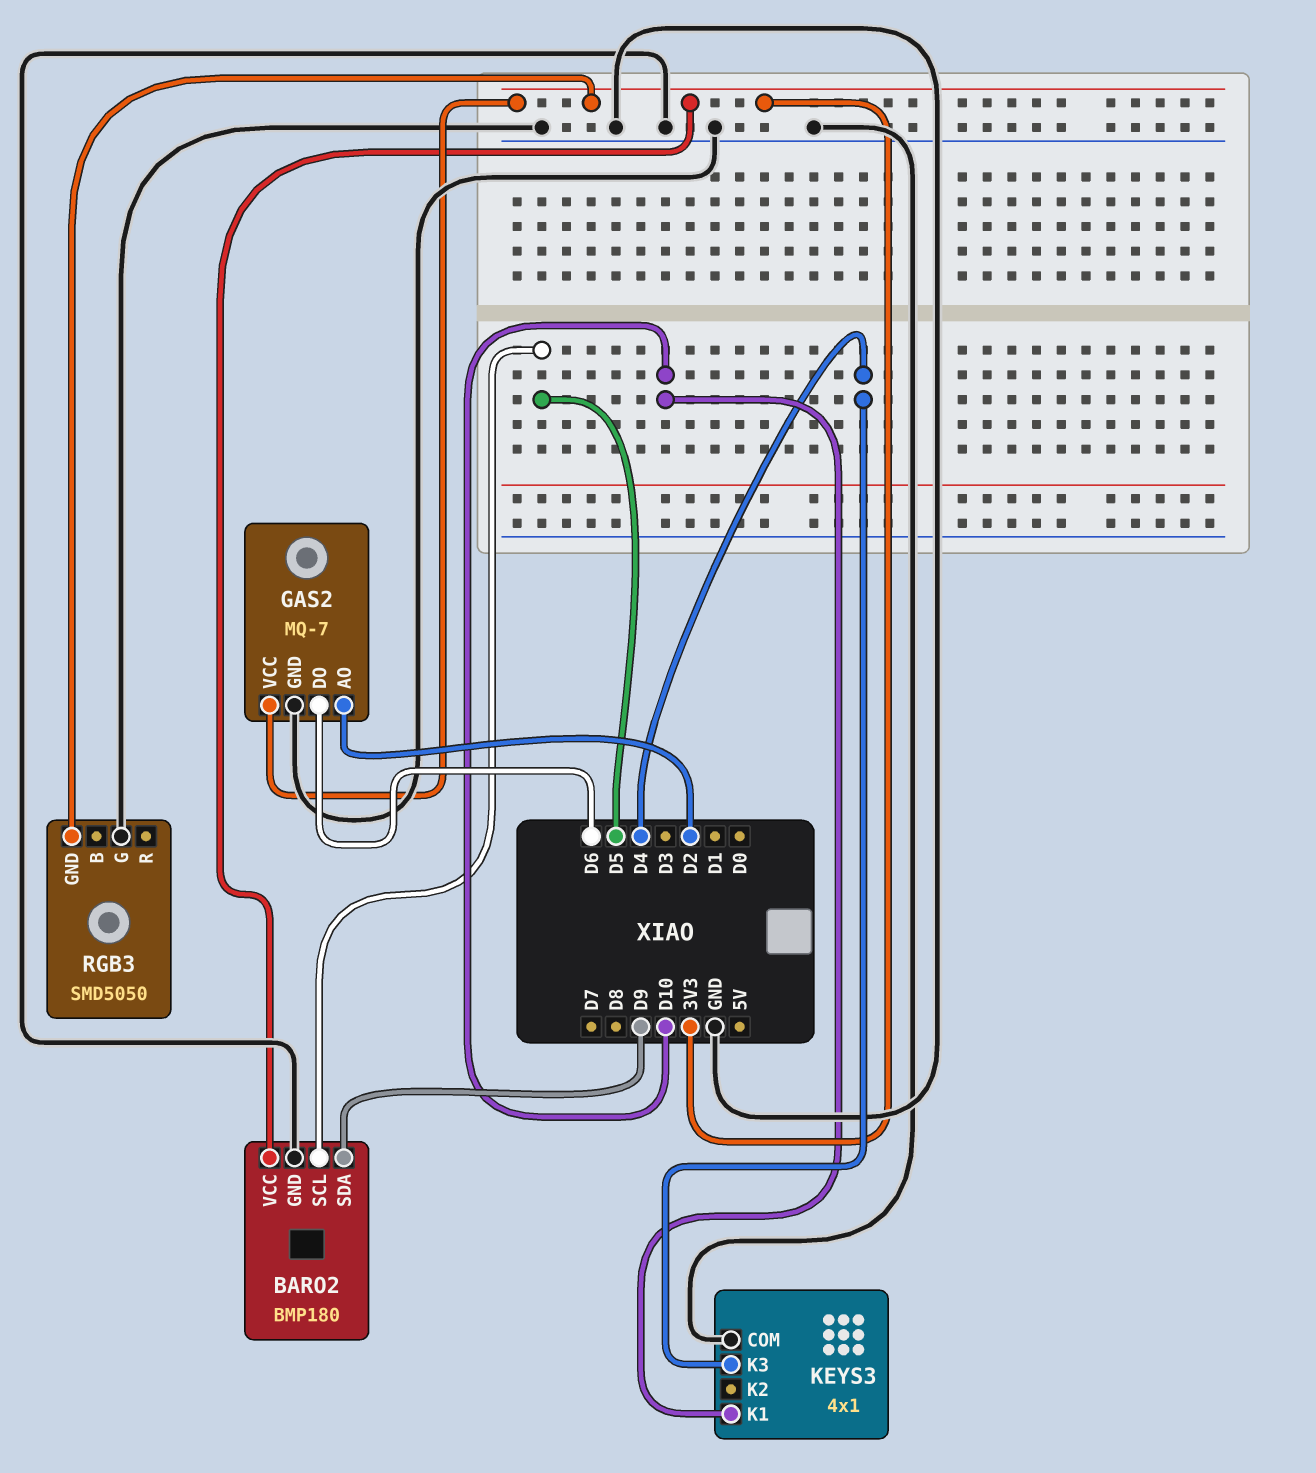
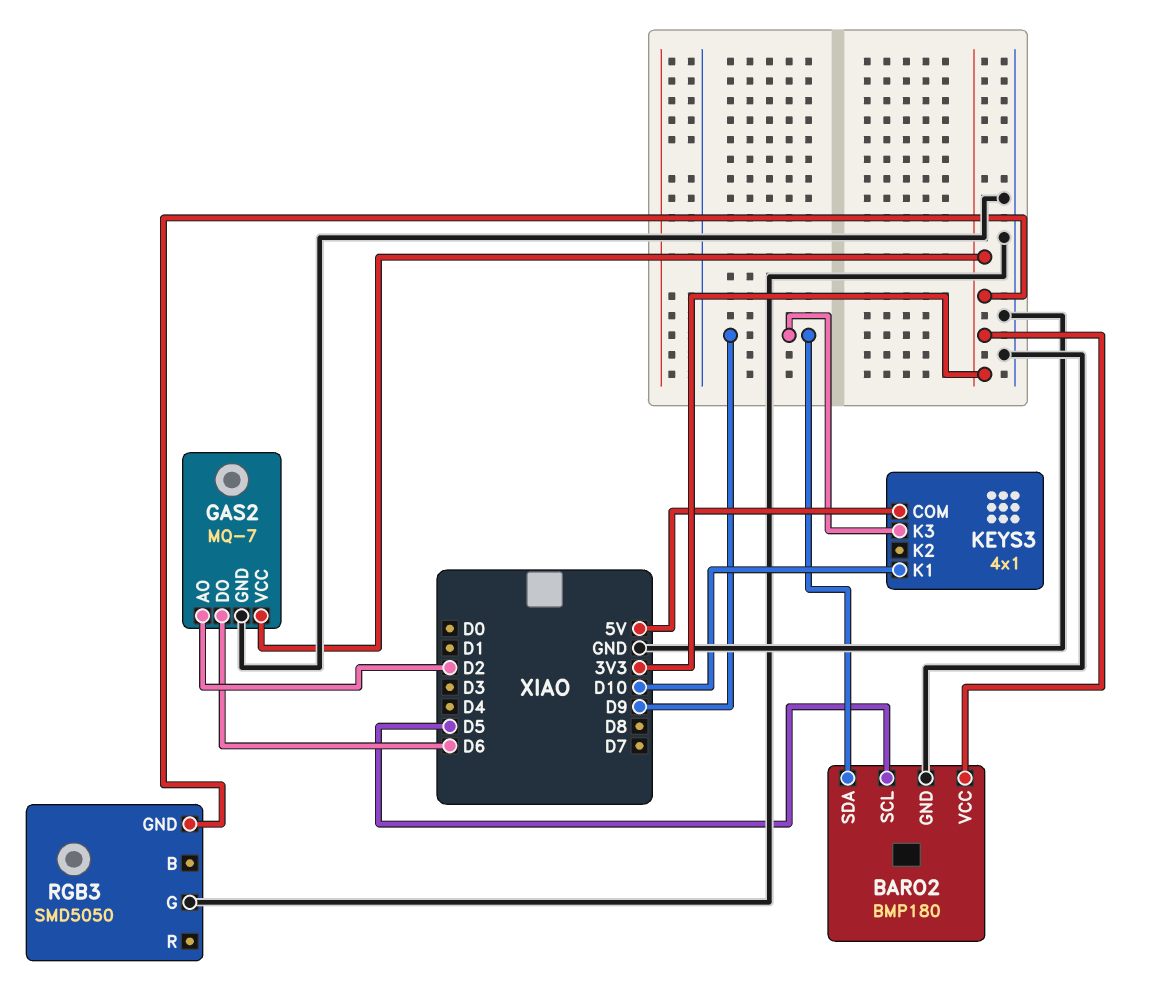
KEYS3 pin COM: GND -> 5V
KEYS3 pin K3: D4 -> D9

